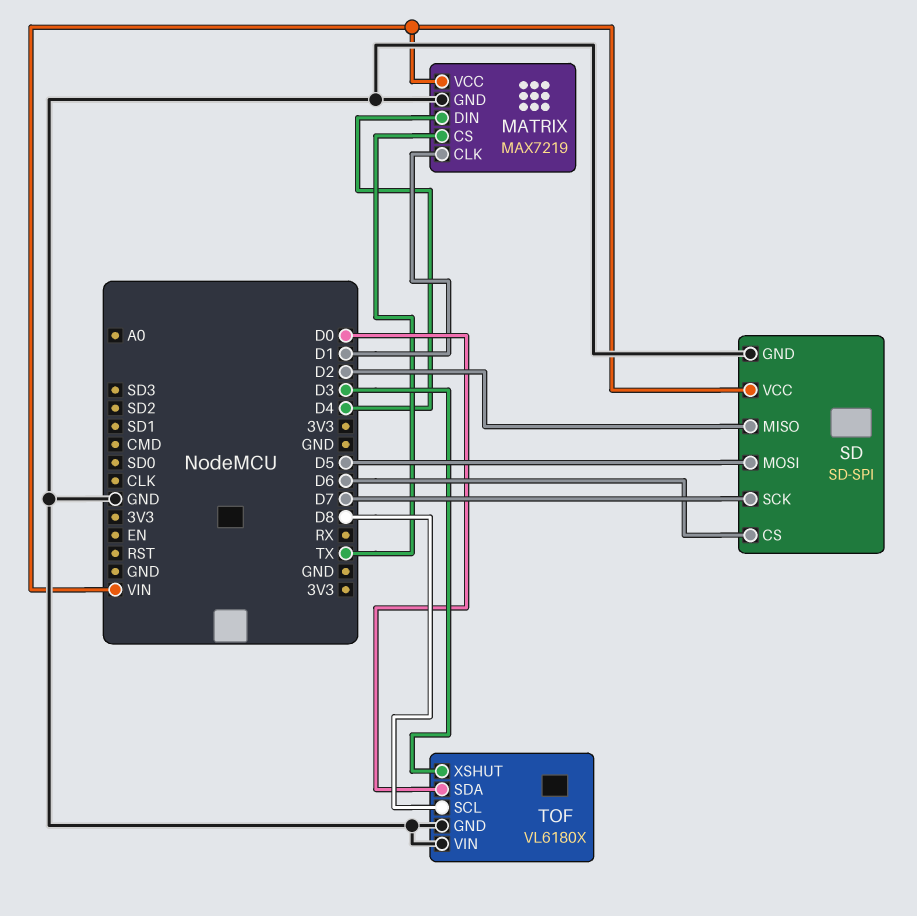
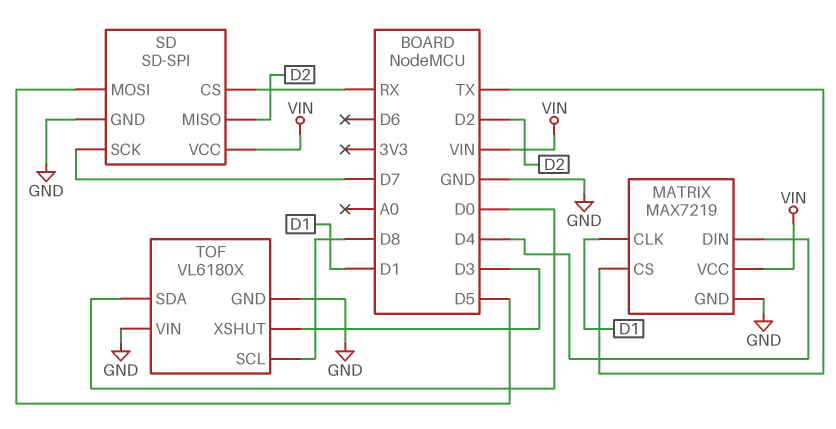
SD pin CS: D6 -> RX

